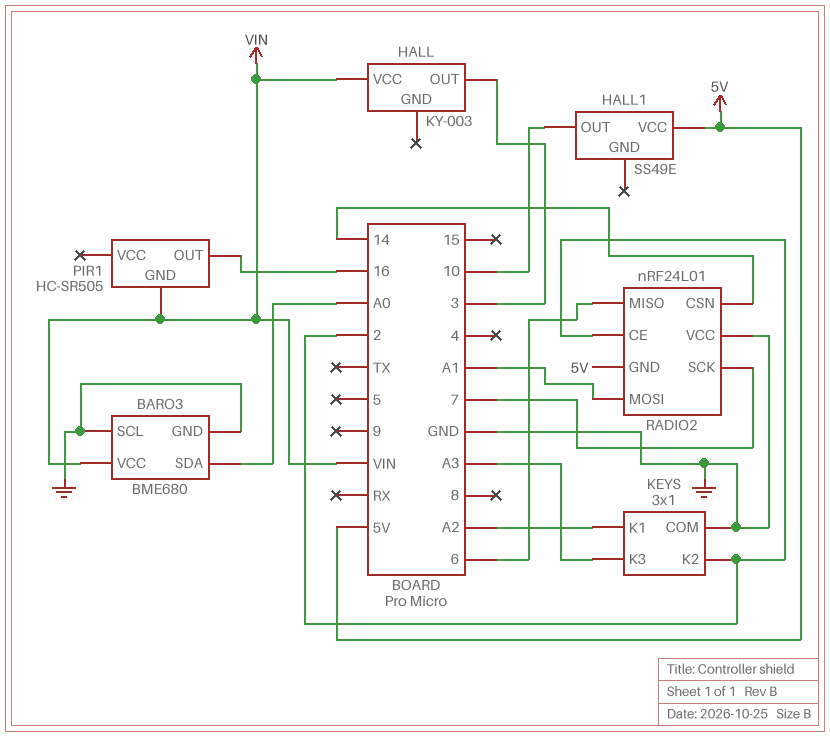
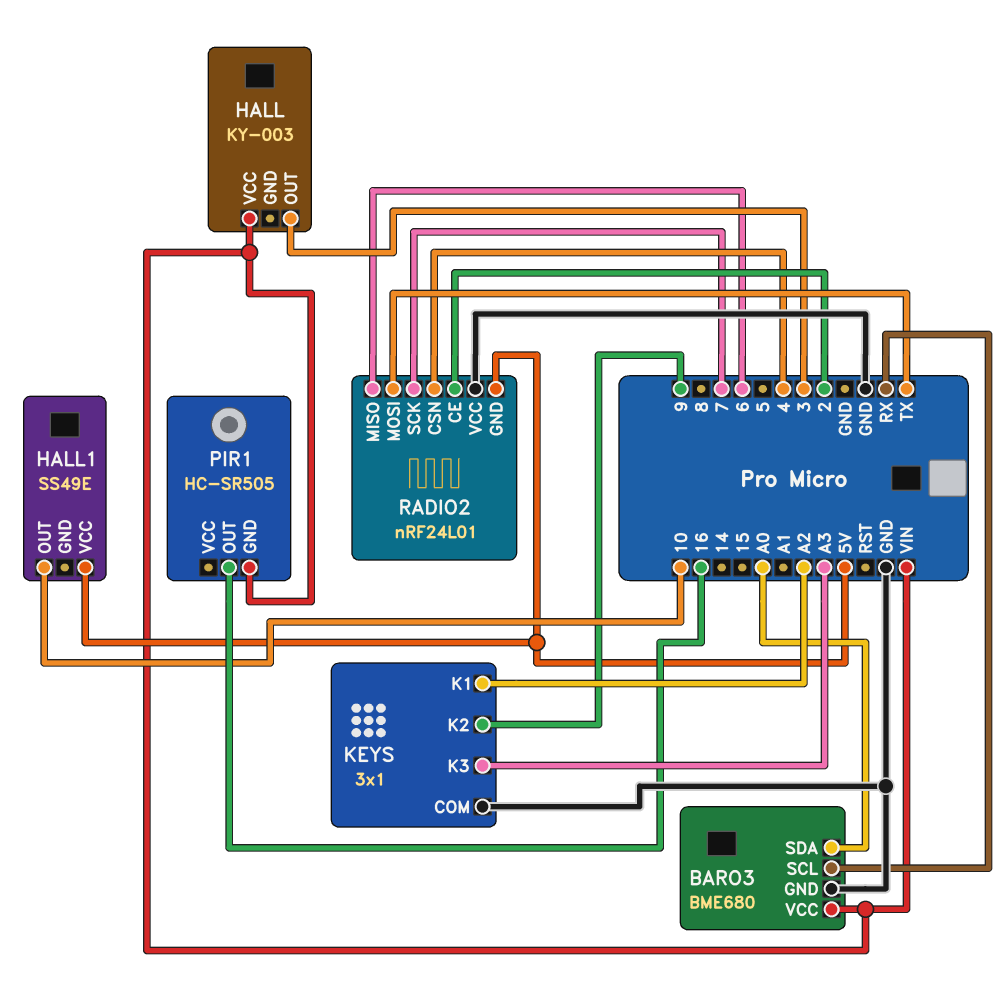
BARO3 pin SCL: GND -> RX
KEYS pin K2: 2 -> 9
RADIO2 pin CSN: 14 -> 4
RADIO2 pin MOSI: A1 -> TX

